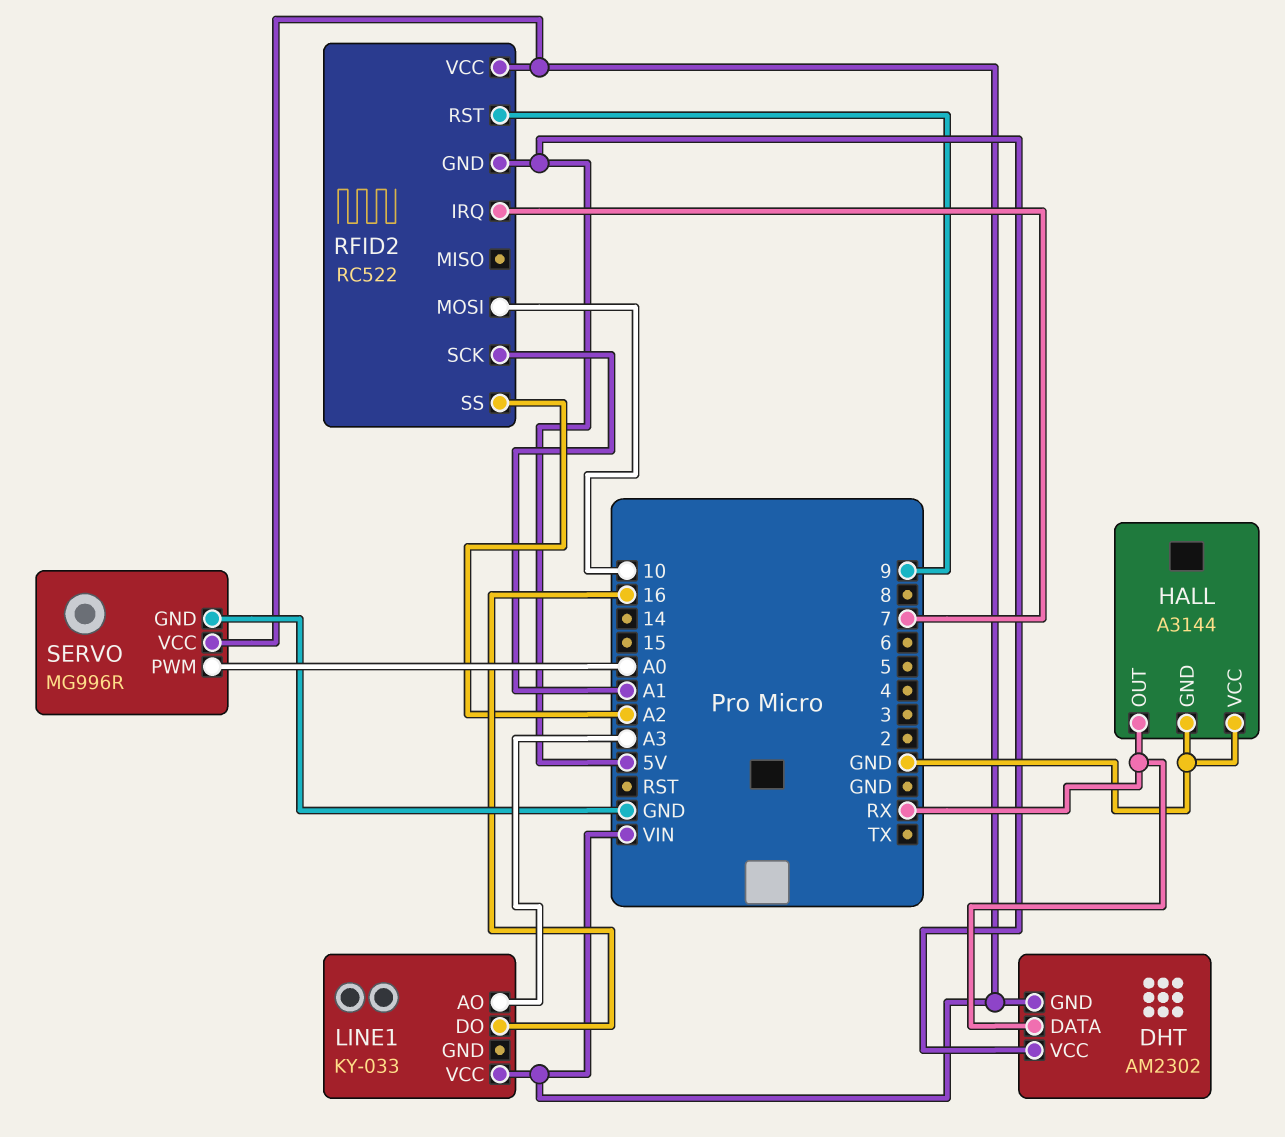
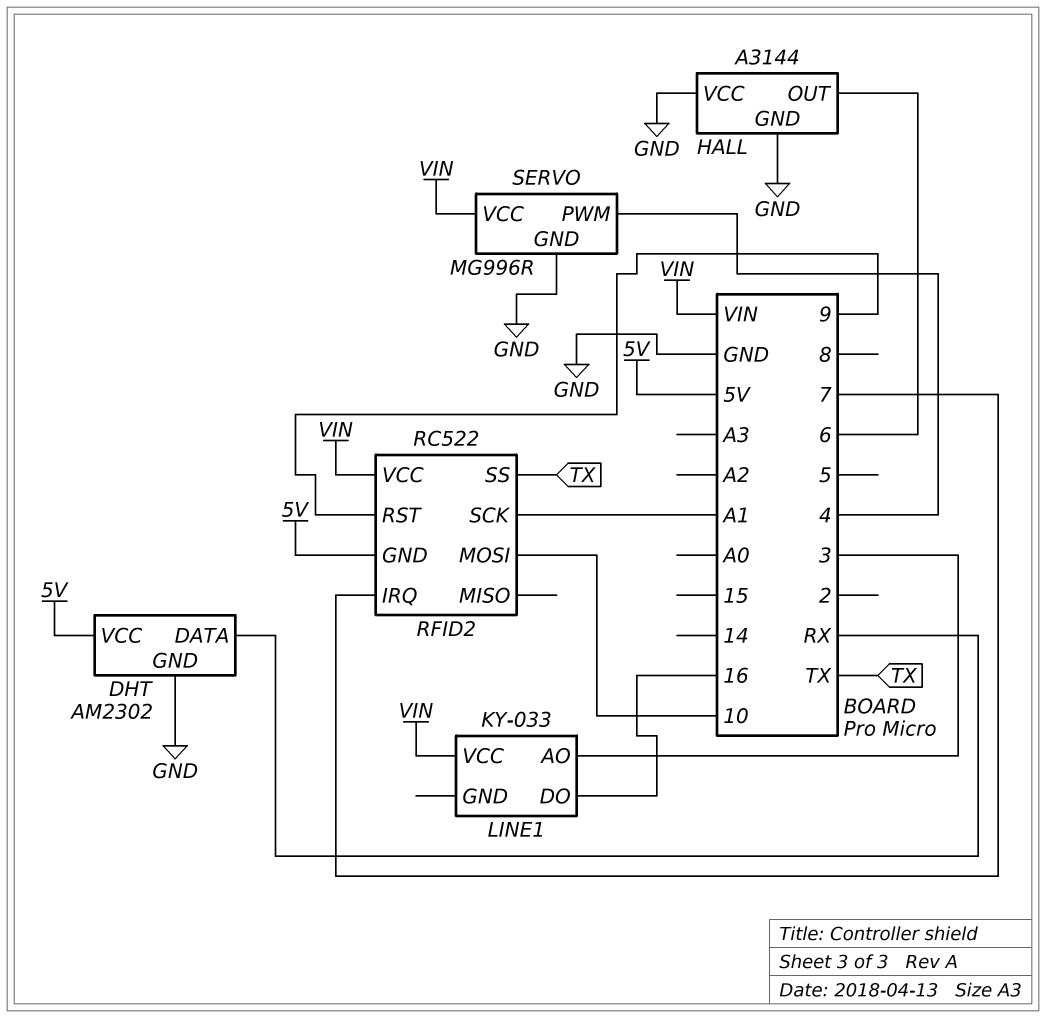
DHT pin GND: VIN -> GND
HALL pin OUT: RX -> 6
LINE1 pin AO: A3 -> 3
RFID2 pin SS: A2 -> TX
SERVO pin PWM: A0 -> 4

